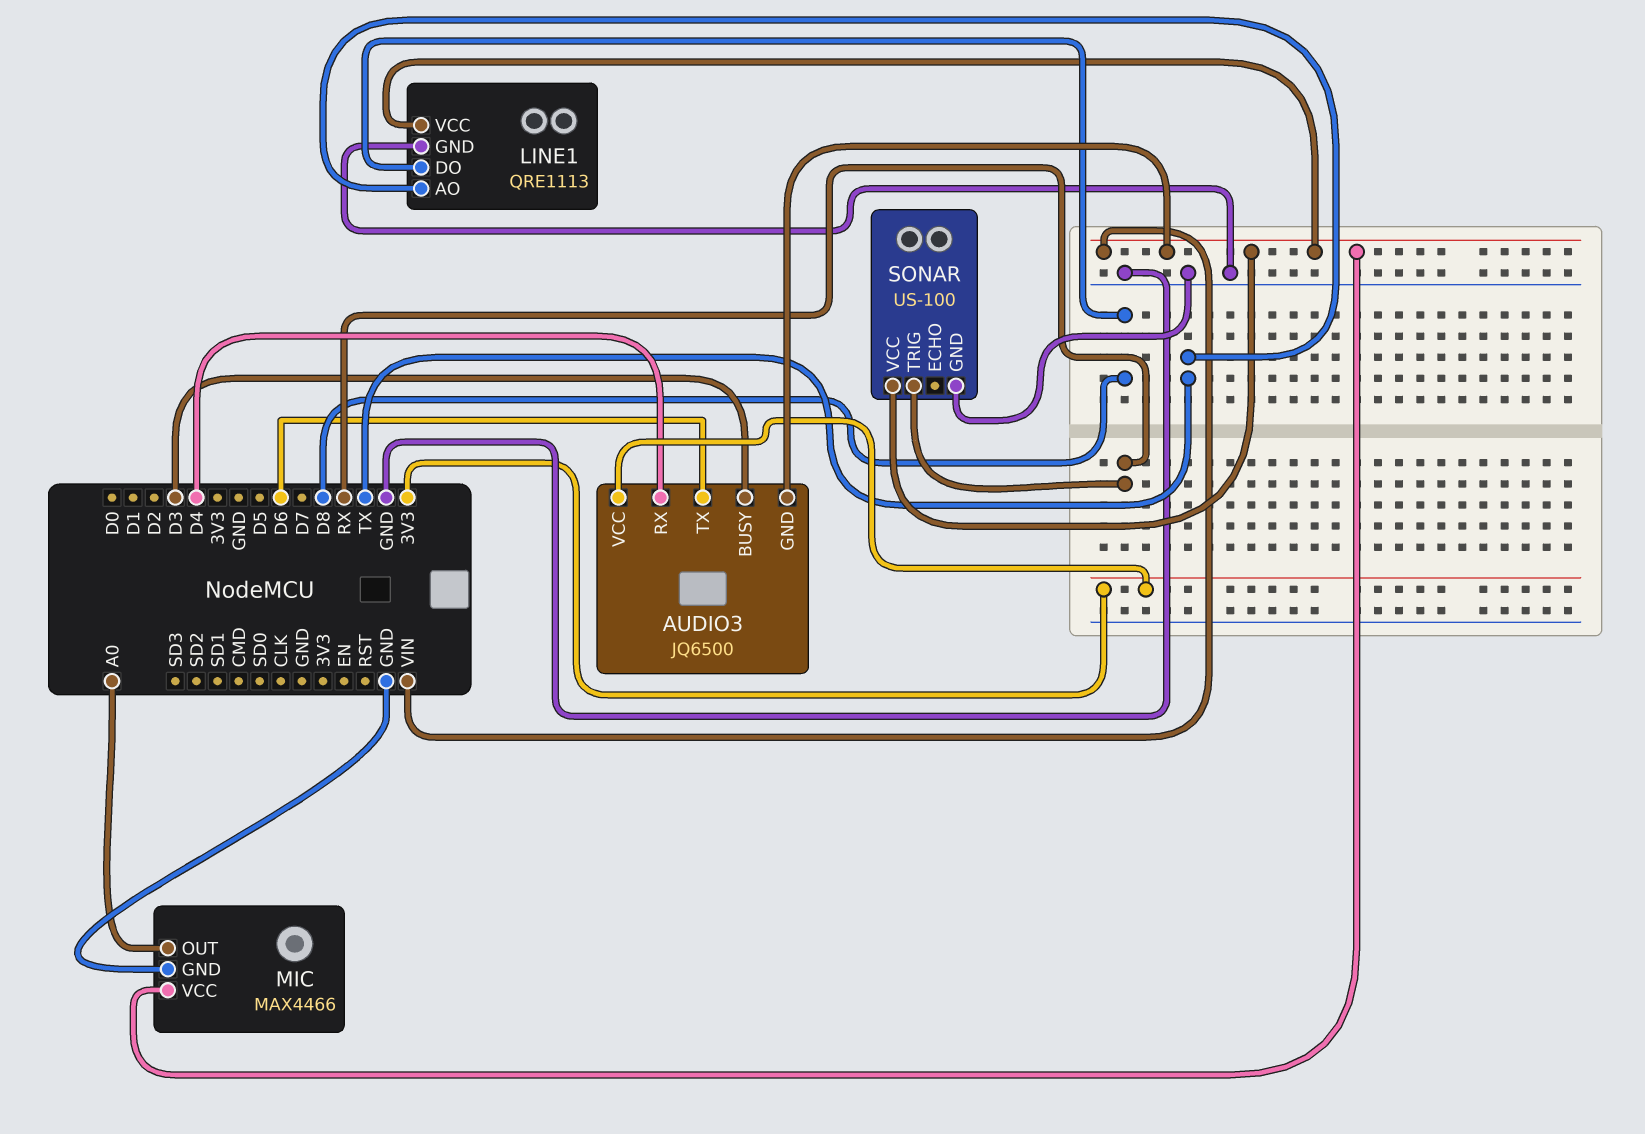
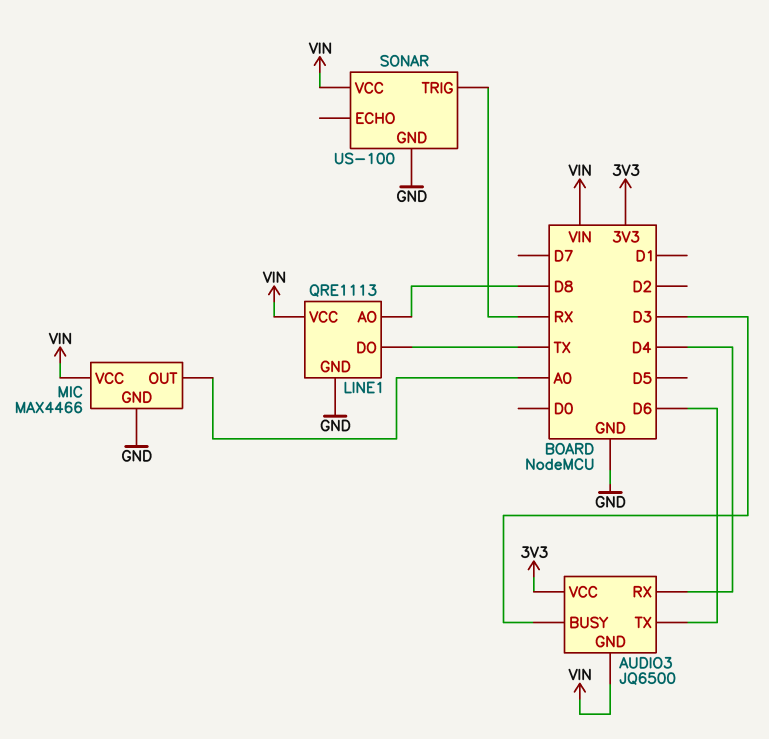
LINE1 pin AO: TX -> D8
LINE1 pin DO: D8 -> TX

